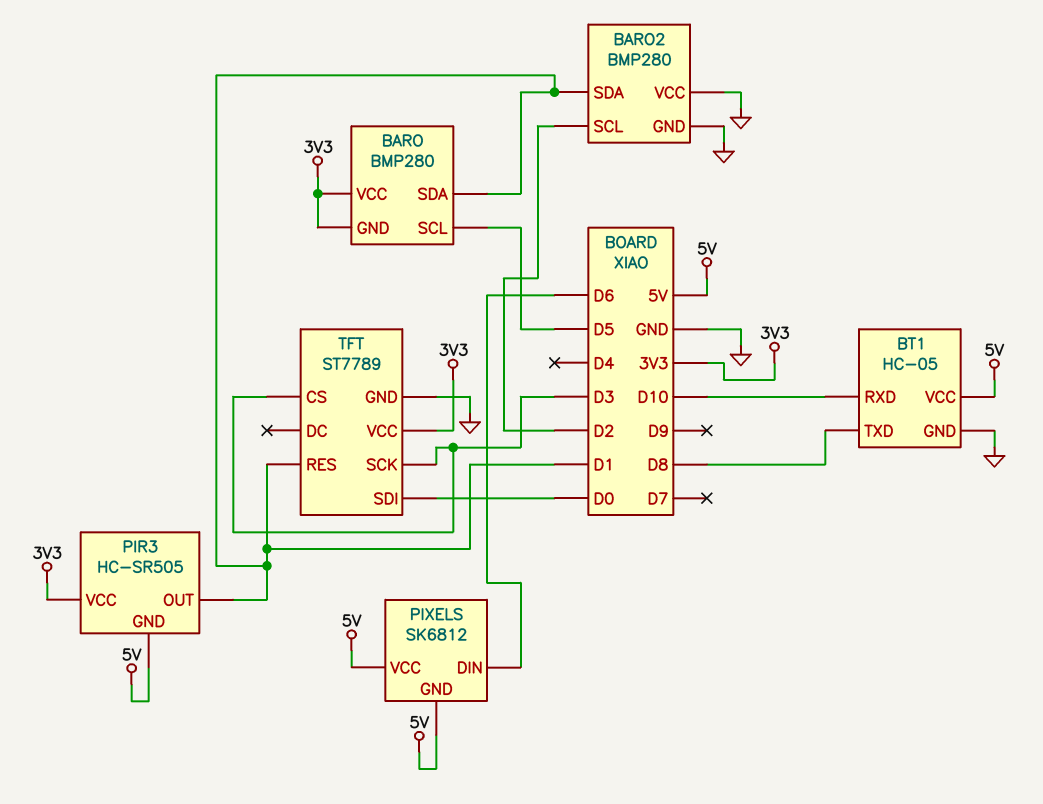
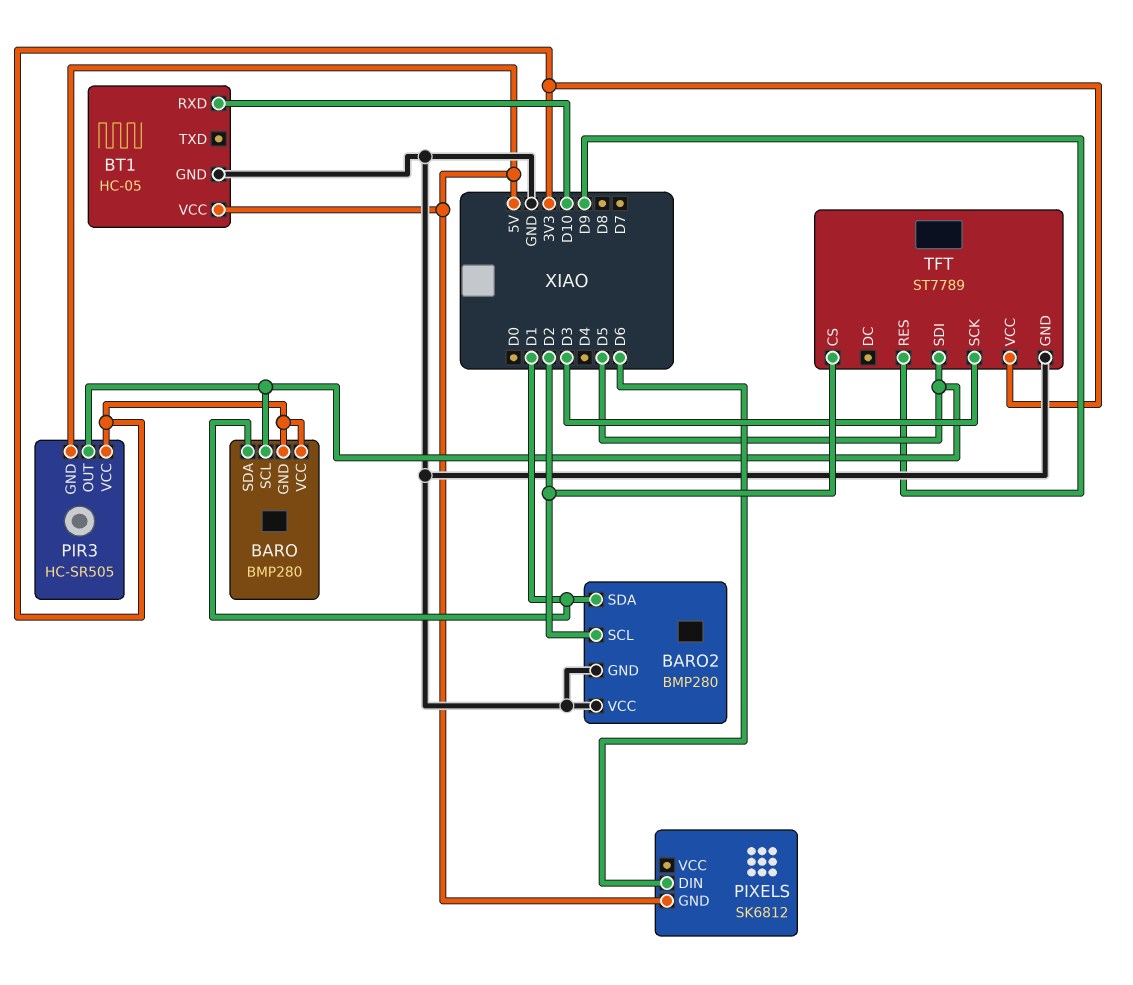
BT1 pin TXD: D8 -> none
PIR3 pin OUT: D1 -> D5
PIXELS pin VCC: 5V -> none
TFT pin CS: D3 -> D2
TFT pin RES: D1 -> D9
TFT pin SDI: D0 -> D5

